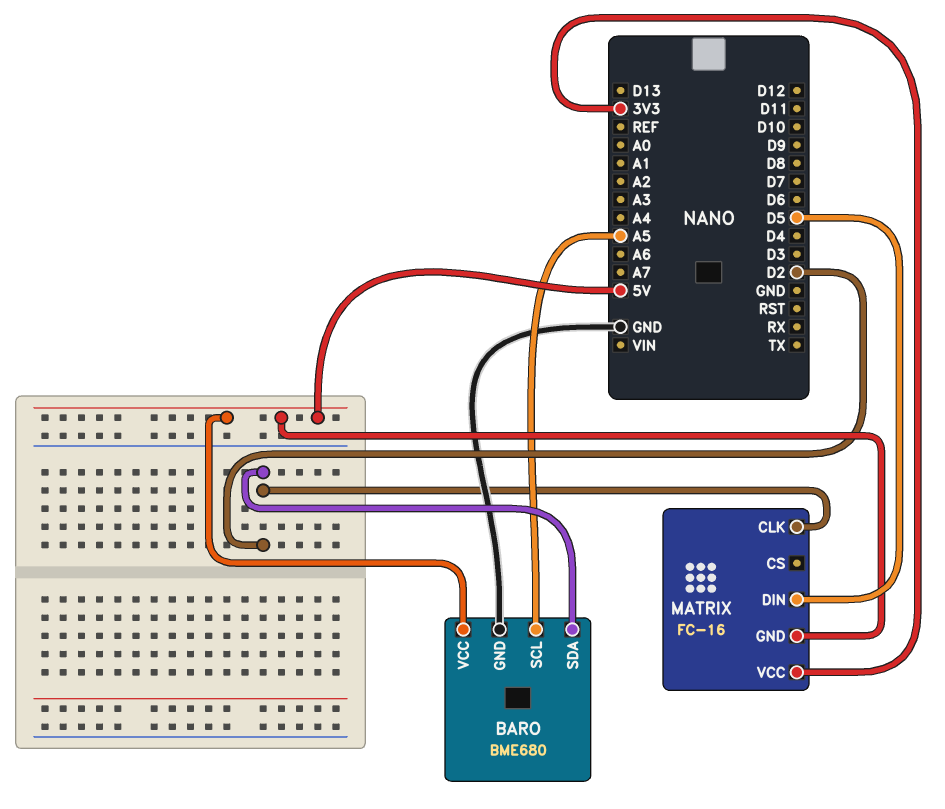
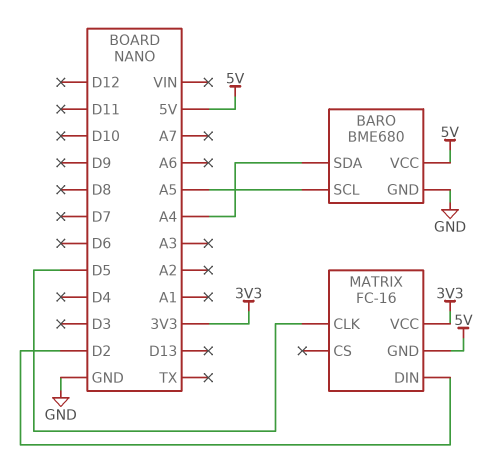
BARO pin SDA: D2 -> A4
MATRIX pin CLK: D2 -> D5
MATRIX pin DIN: D5 -> D2

